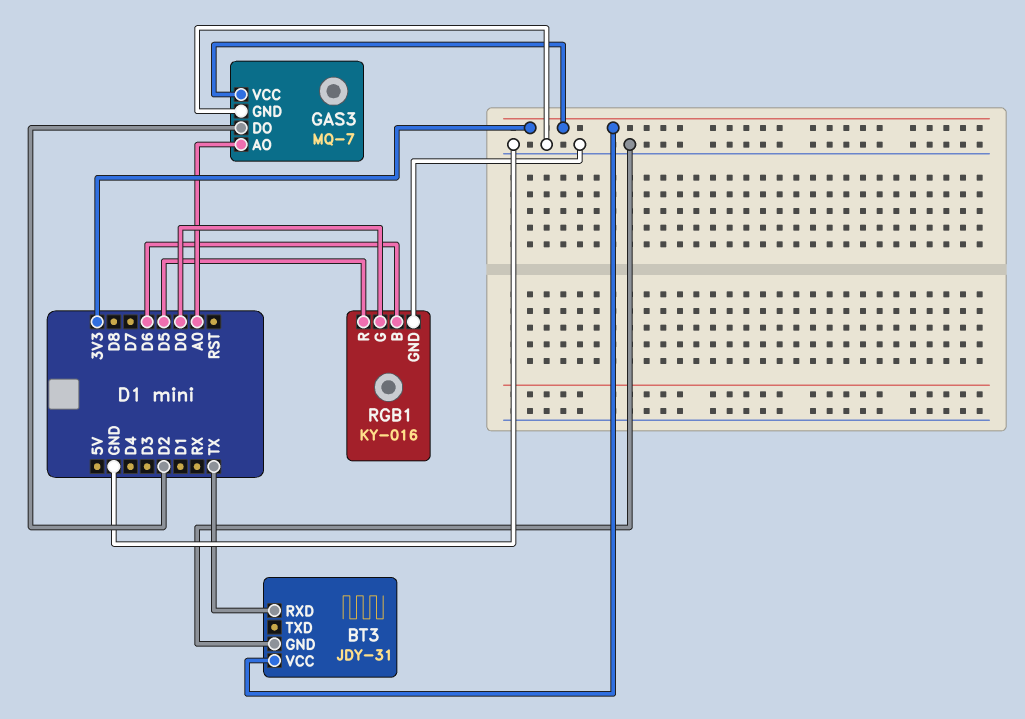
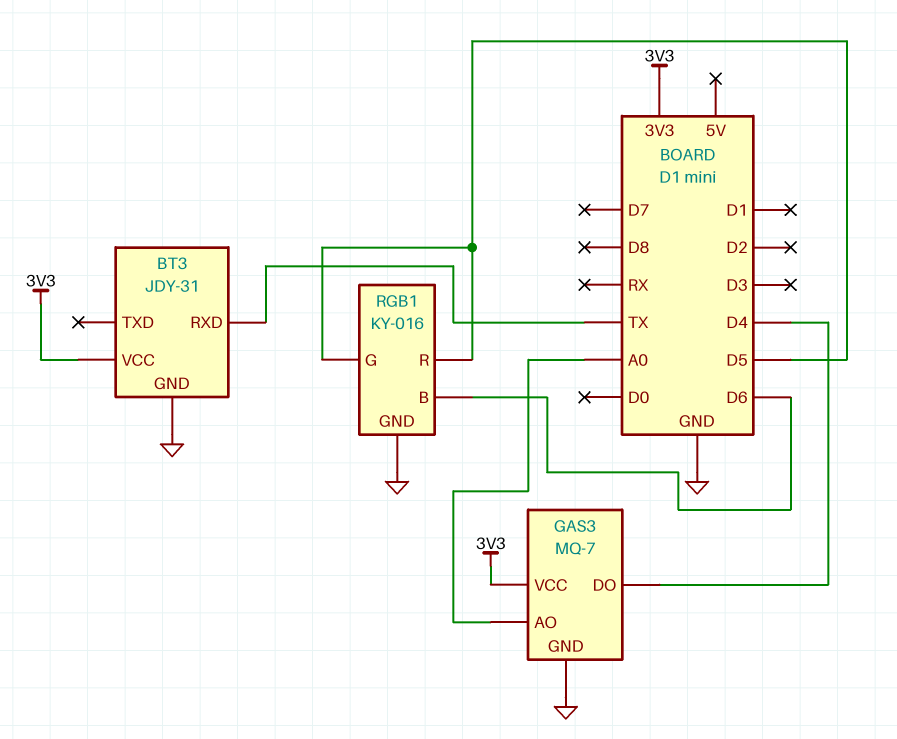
GAS3 pin DO: D2 -> D4
RGB1 pin G: D0 -> D5

